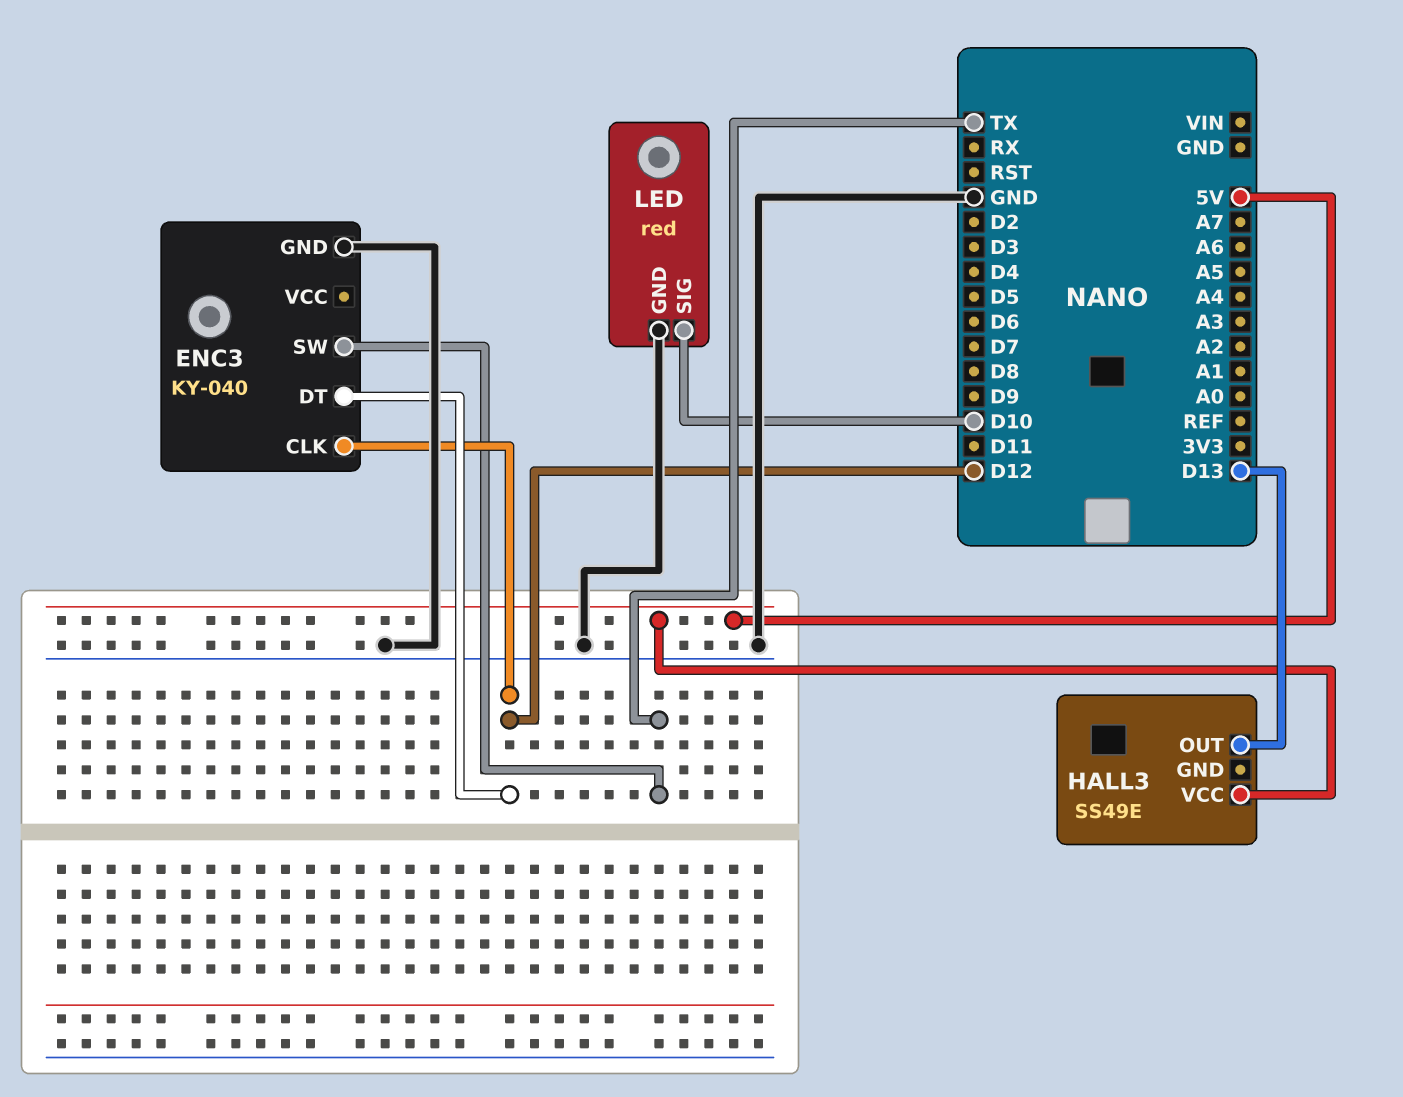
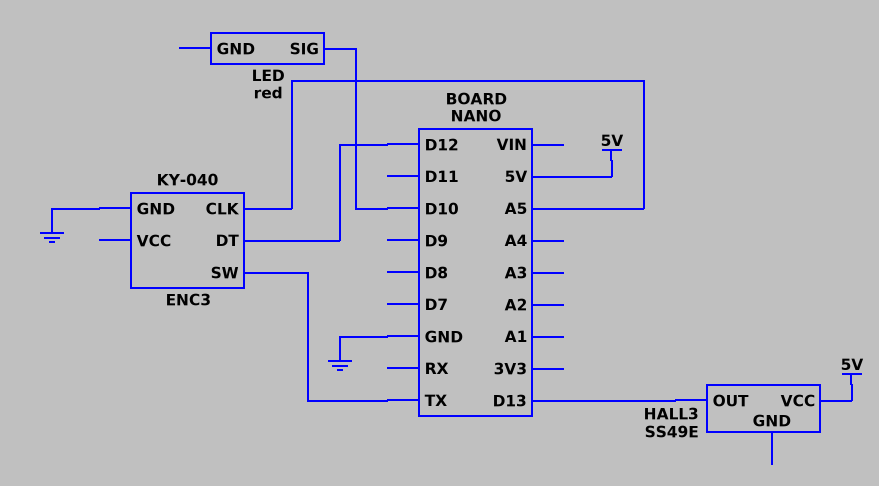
ENC3 pin CLK: D12 -> A5
LED pin GND: GND -> none

